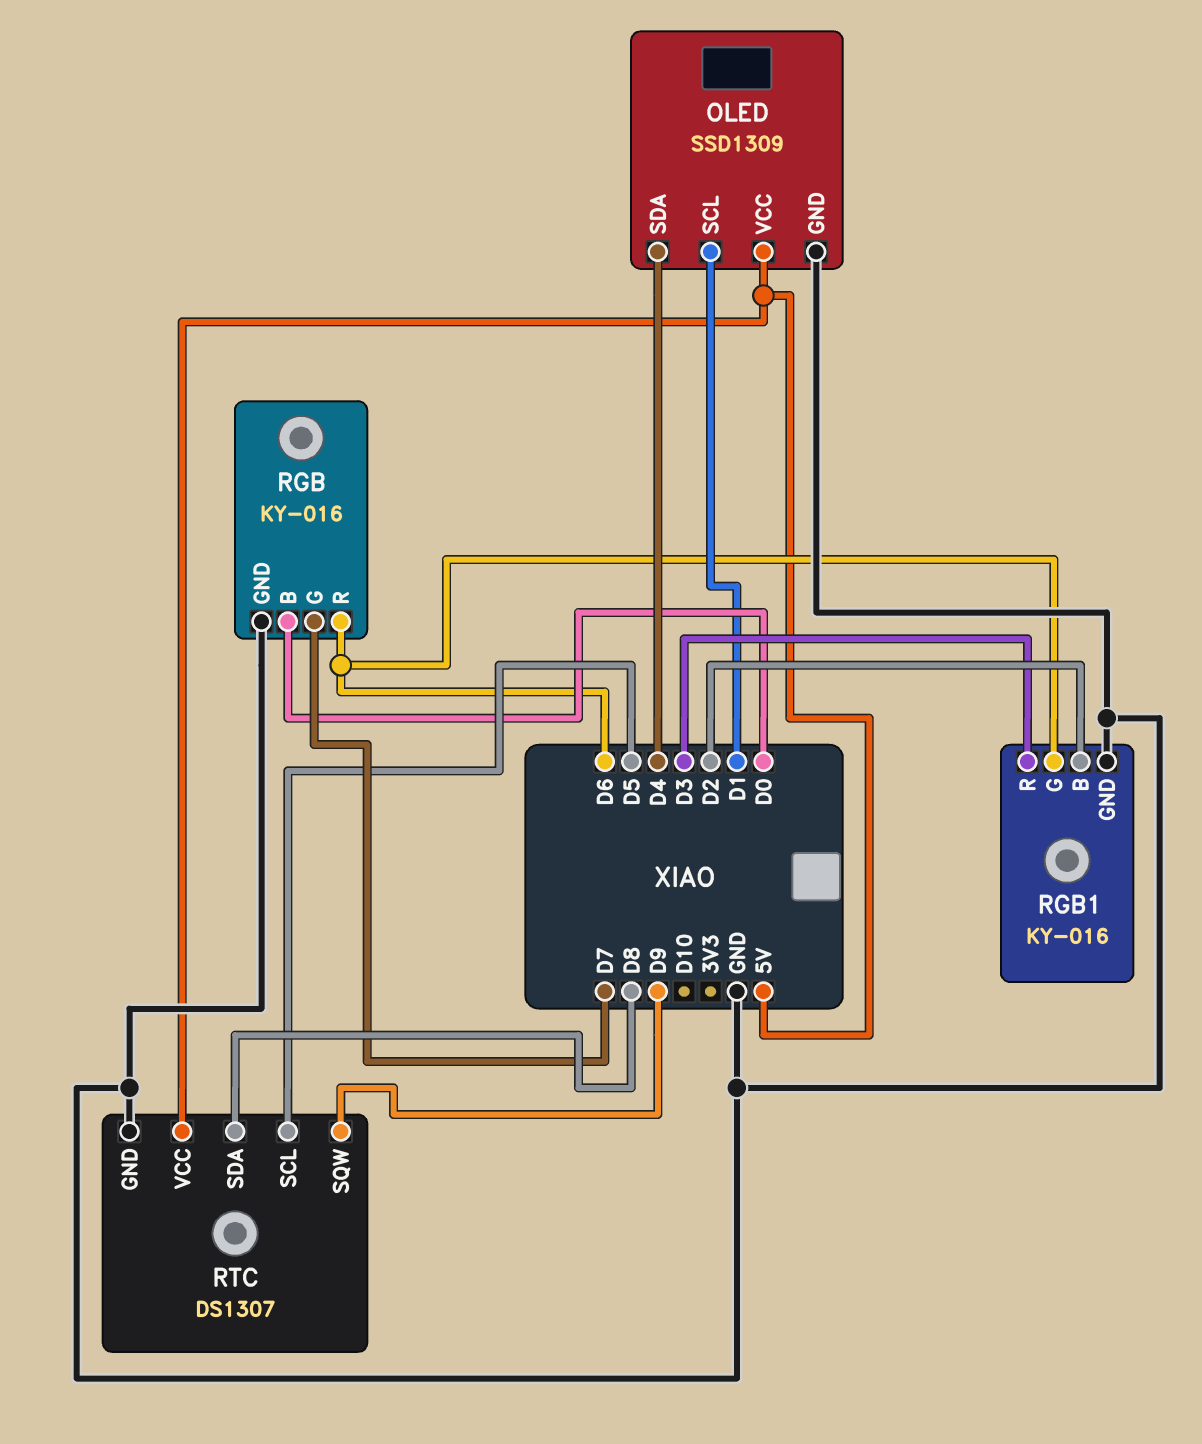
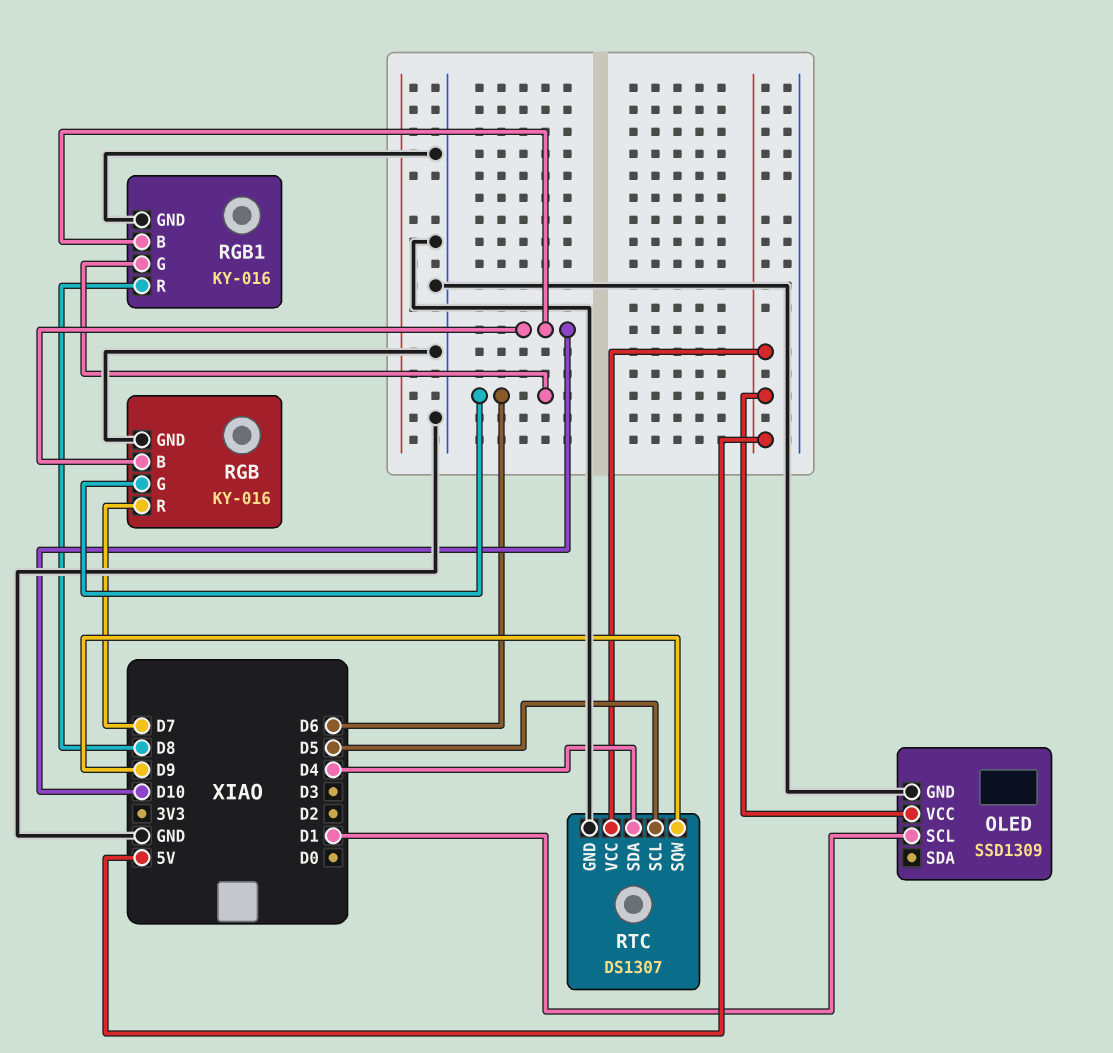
OLED pin SDA: D4 -> none
RGB pin B: D0 -> D10
RGB pin G: D7 -> D6
RGB pin R: D6 -> D7
RGB1 pin B: D2 -> D10
RGB1 pin R: D3 -> D8
RTC pin SDA: D8 -> D4

